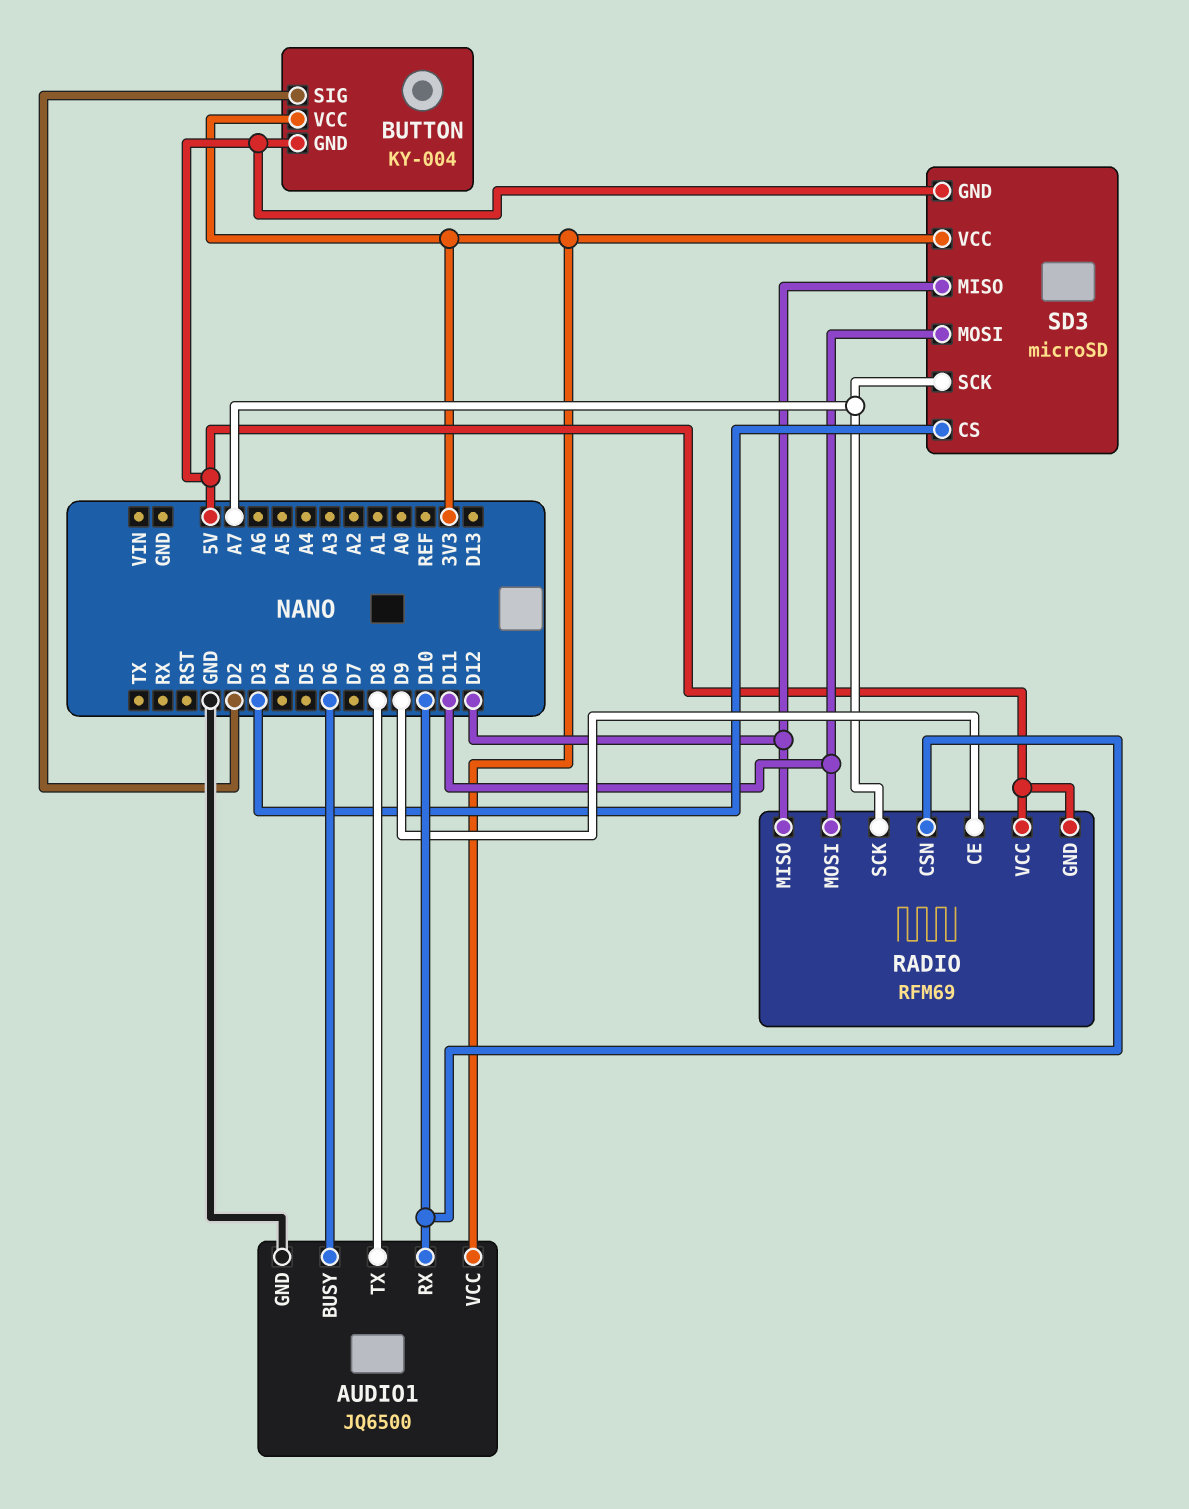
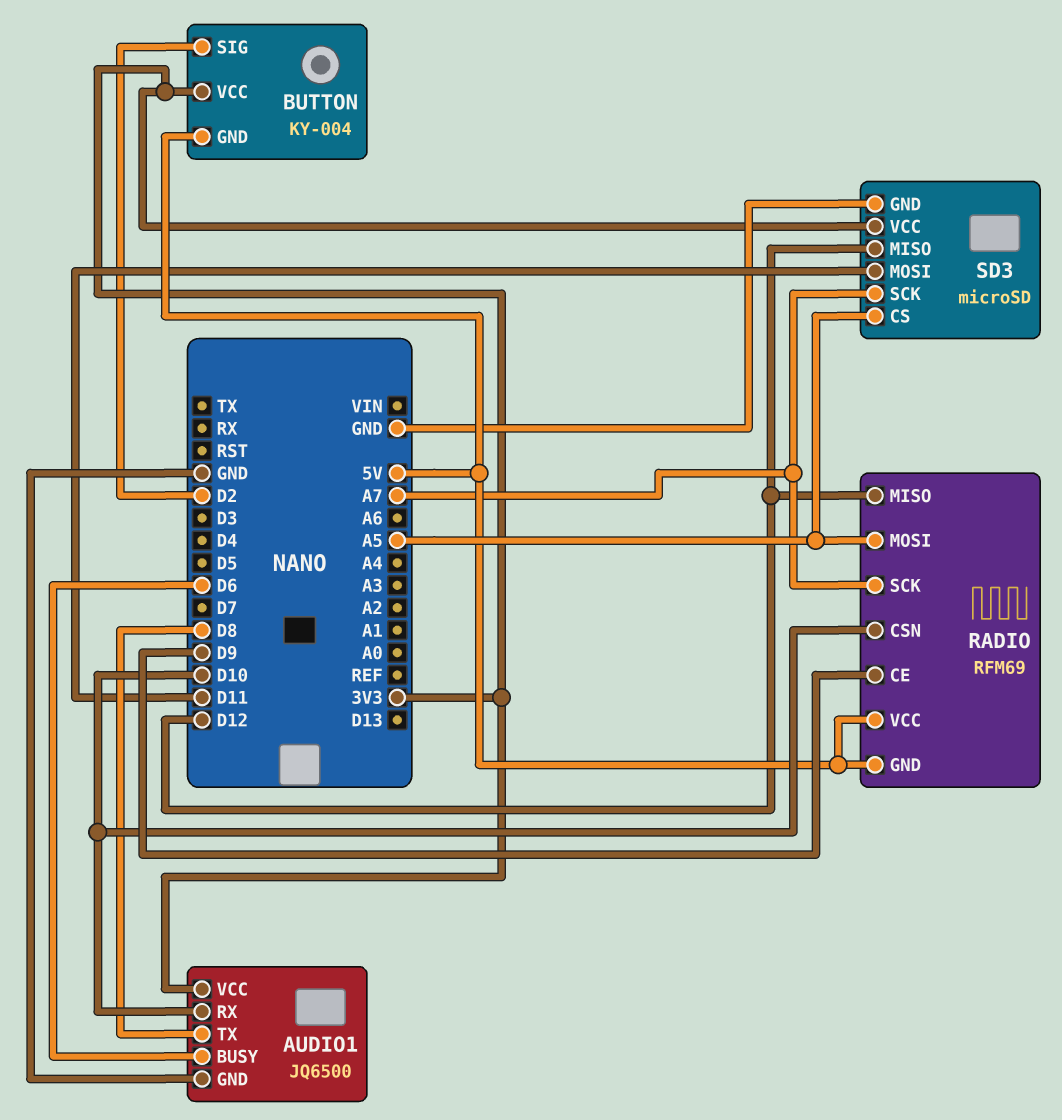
RADIO pin MOSI: D11 -> A5
SD3 pin CS: D3 -> A5
SD3 pin GND: 5V -> GND

